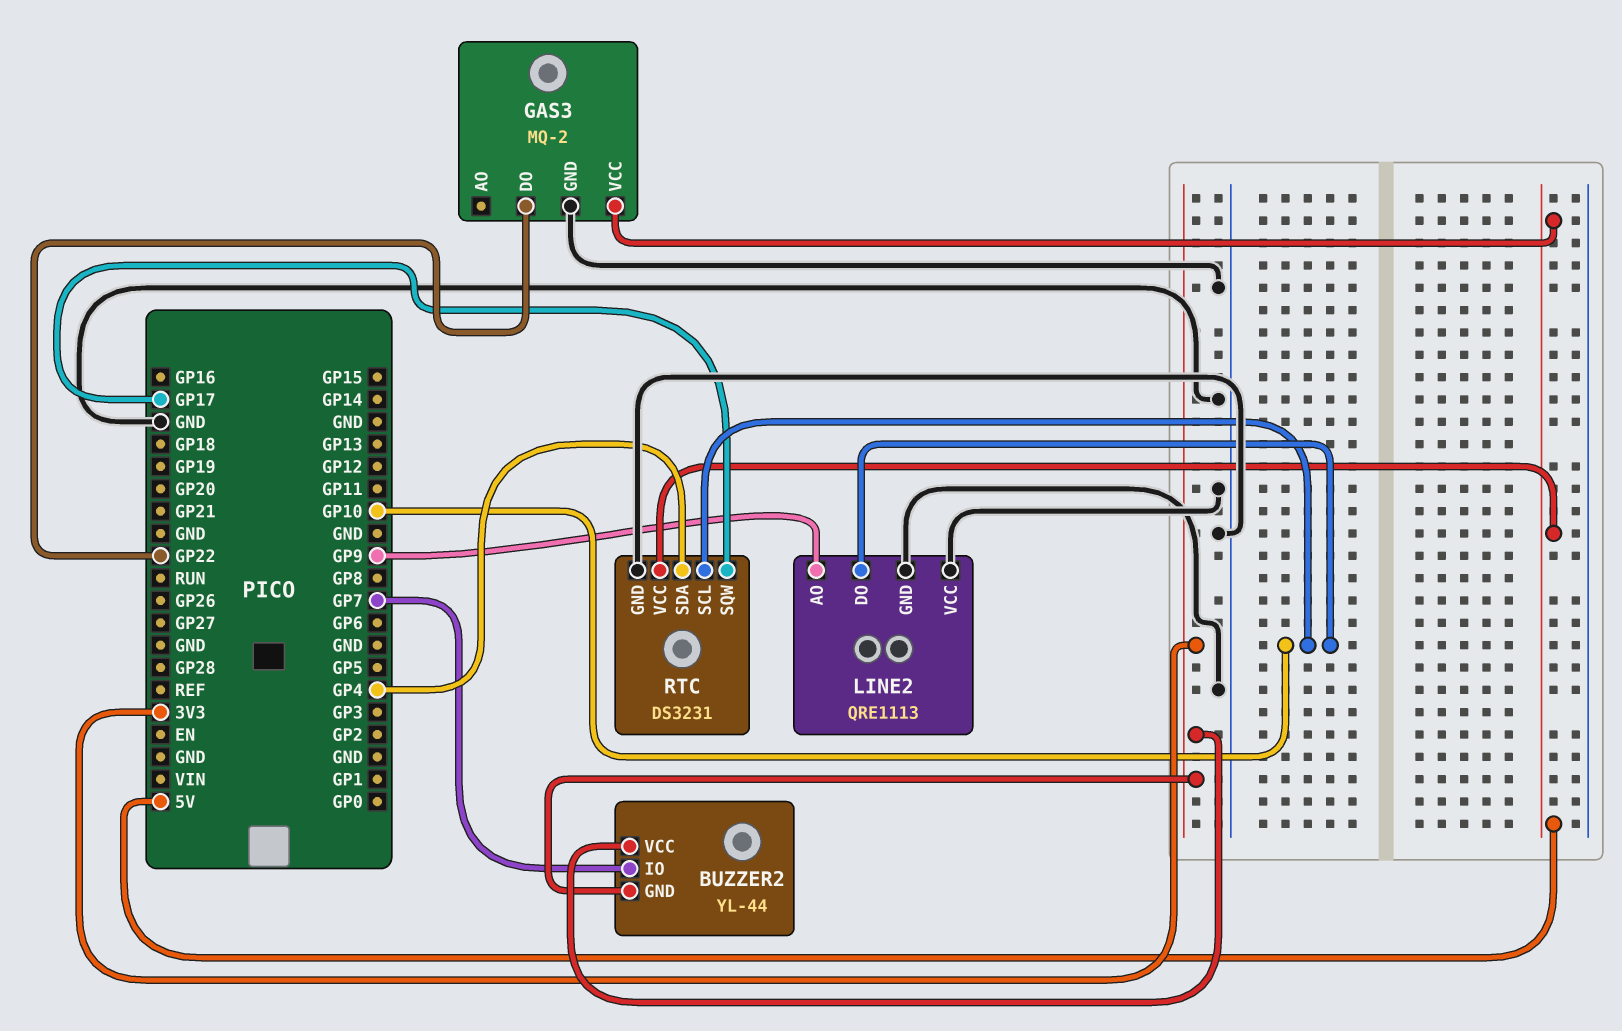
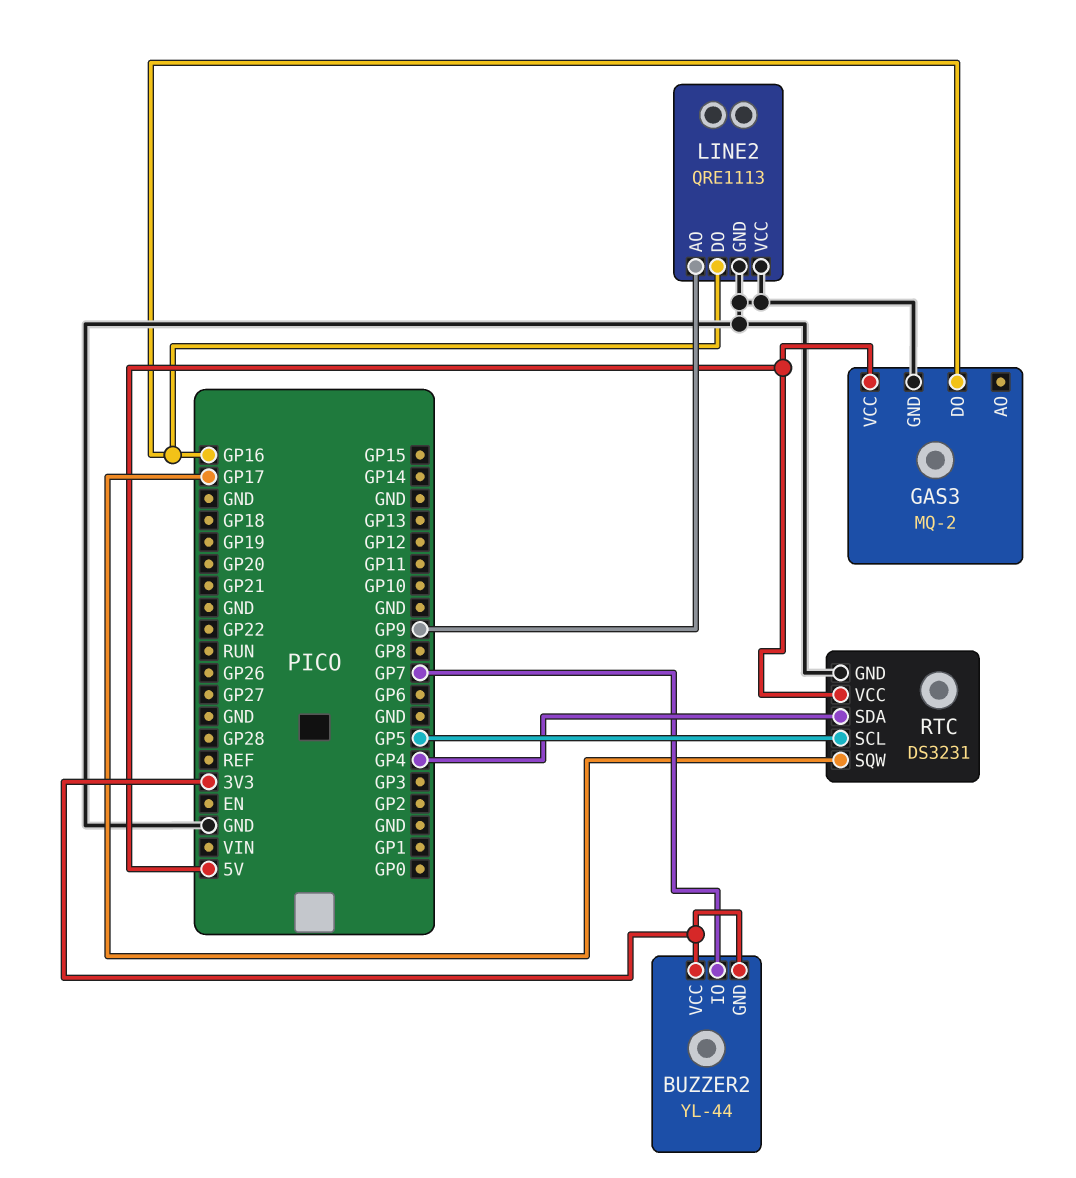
GAS3 pin DO: GP22 -> GP16
LINE2 pin DO: GP10 -> GP16
RTC pin SCL: GP10 -> GP5

